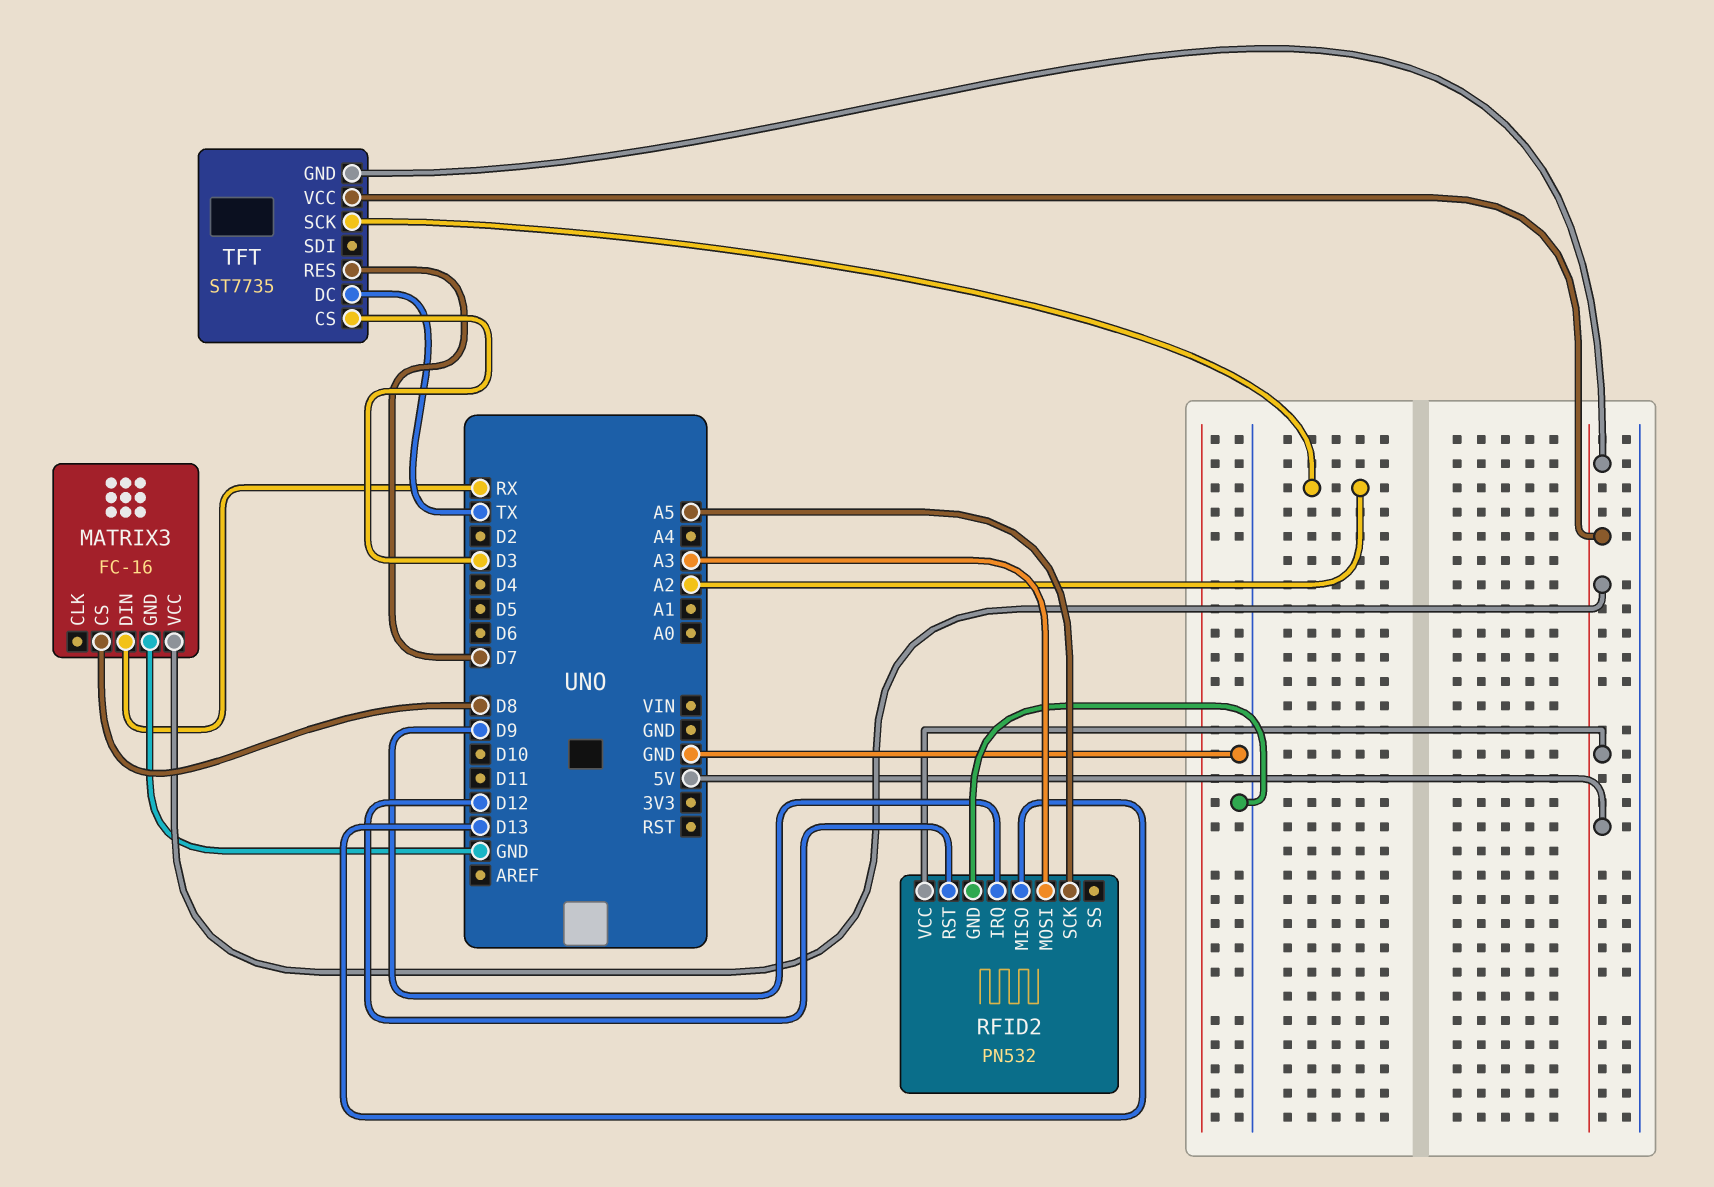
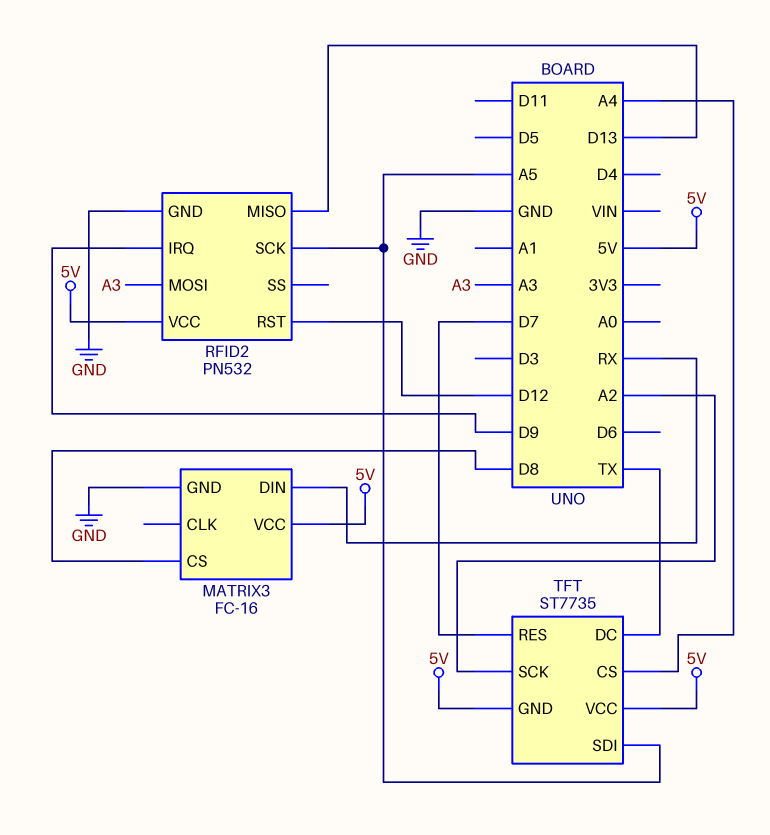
TFT pin CS: D3 -> A4
TFT pin SDI: none -> A5

